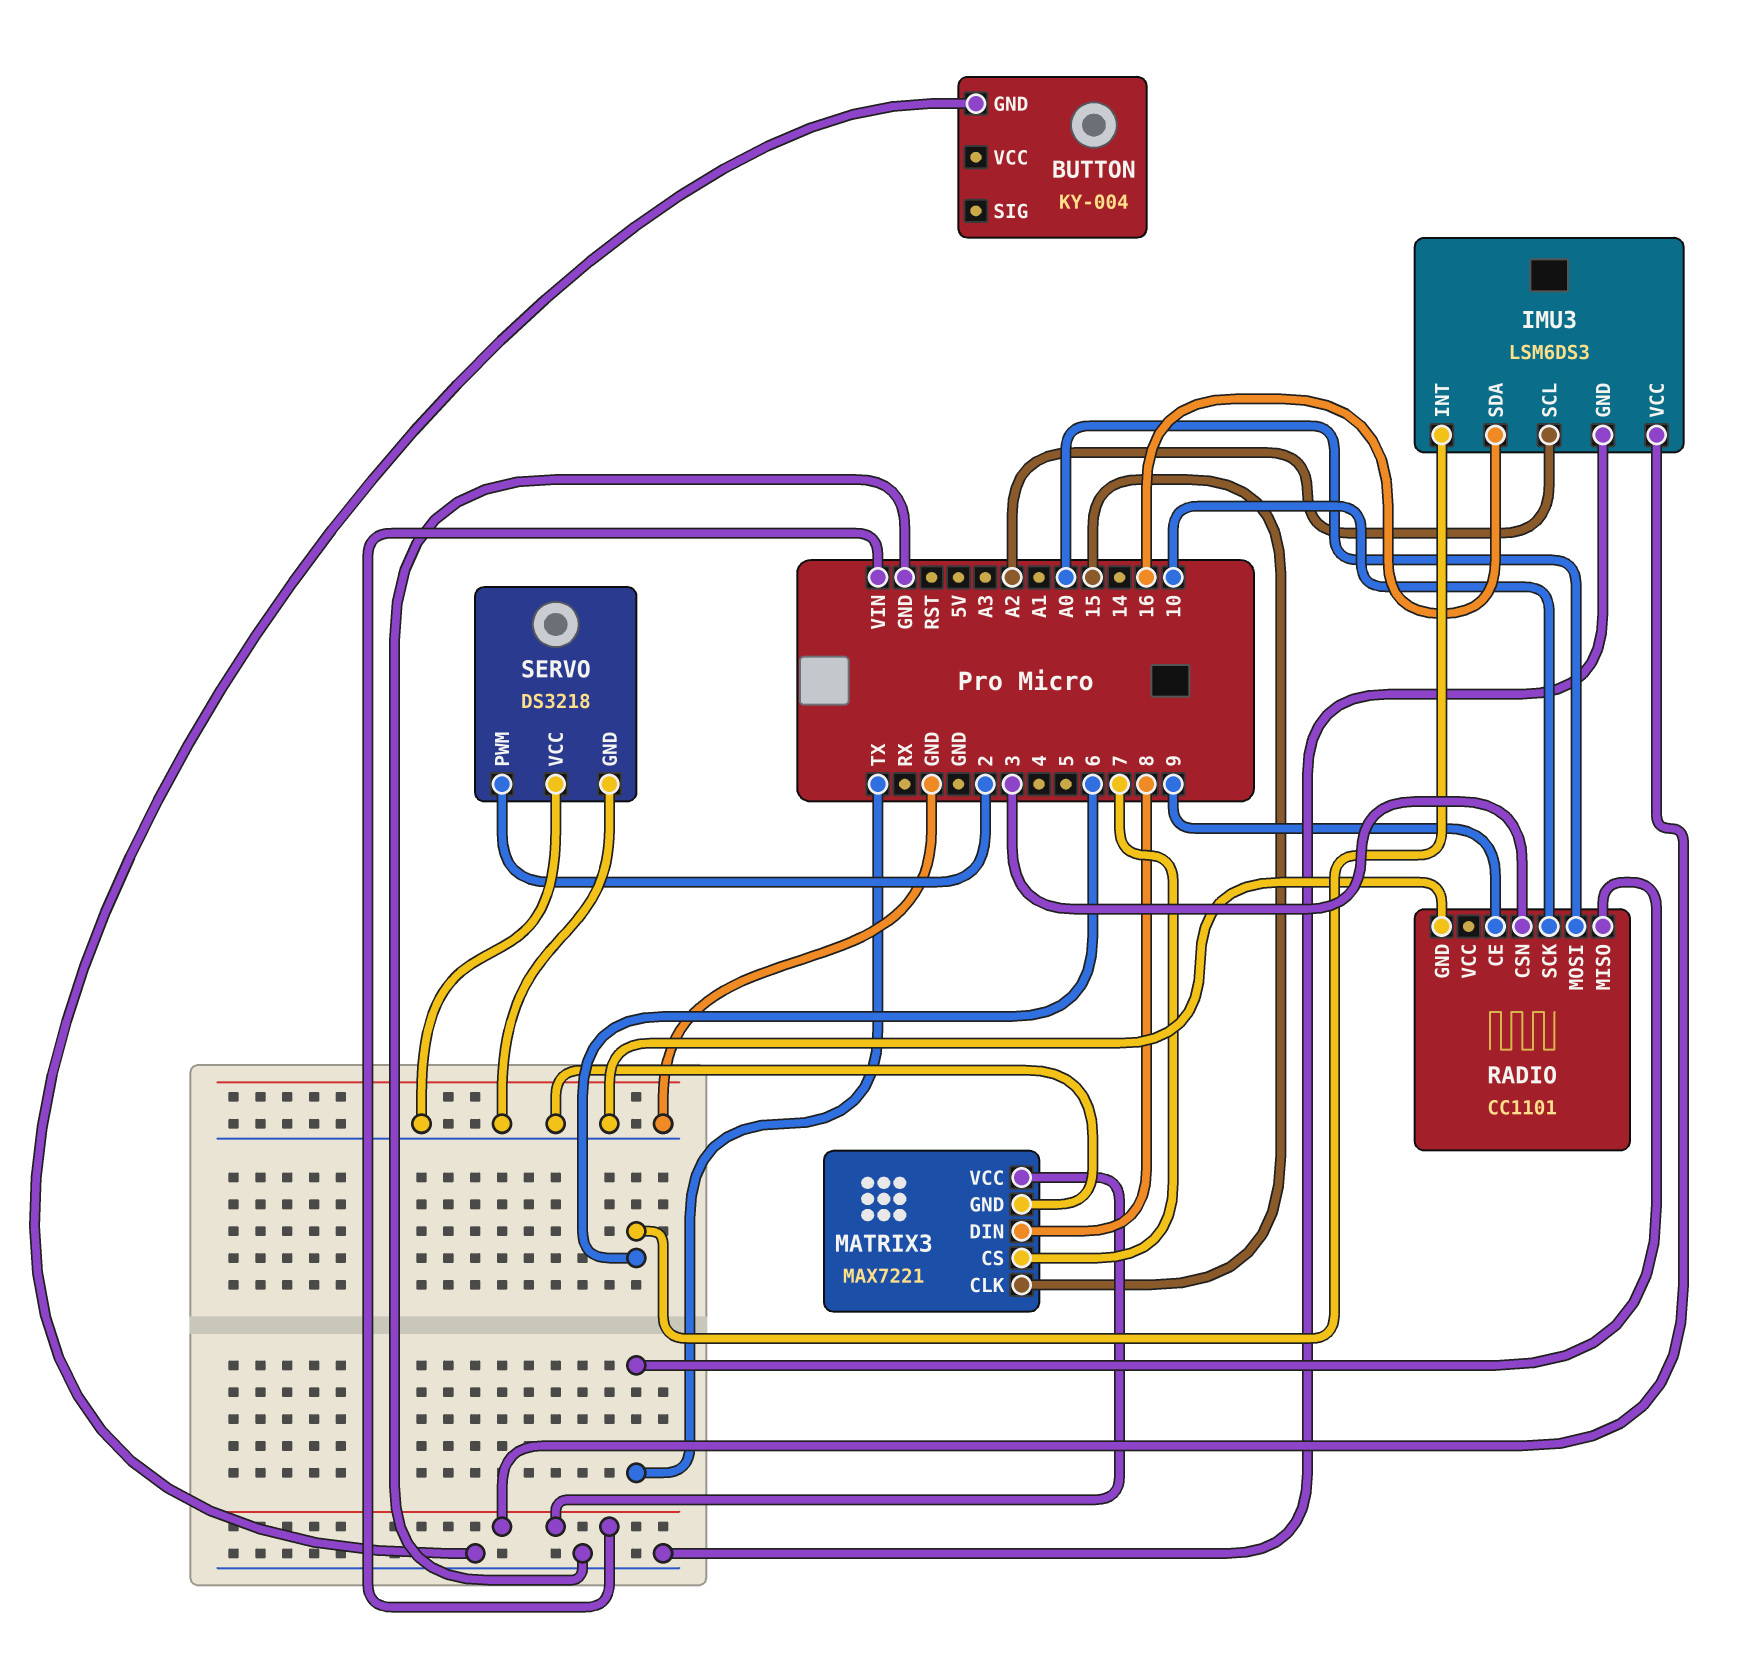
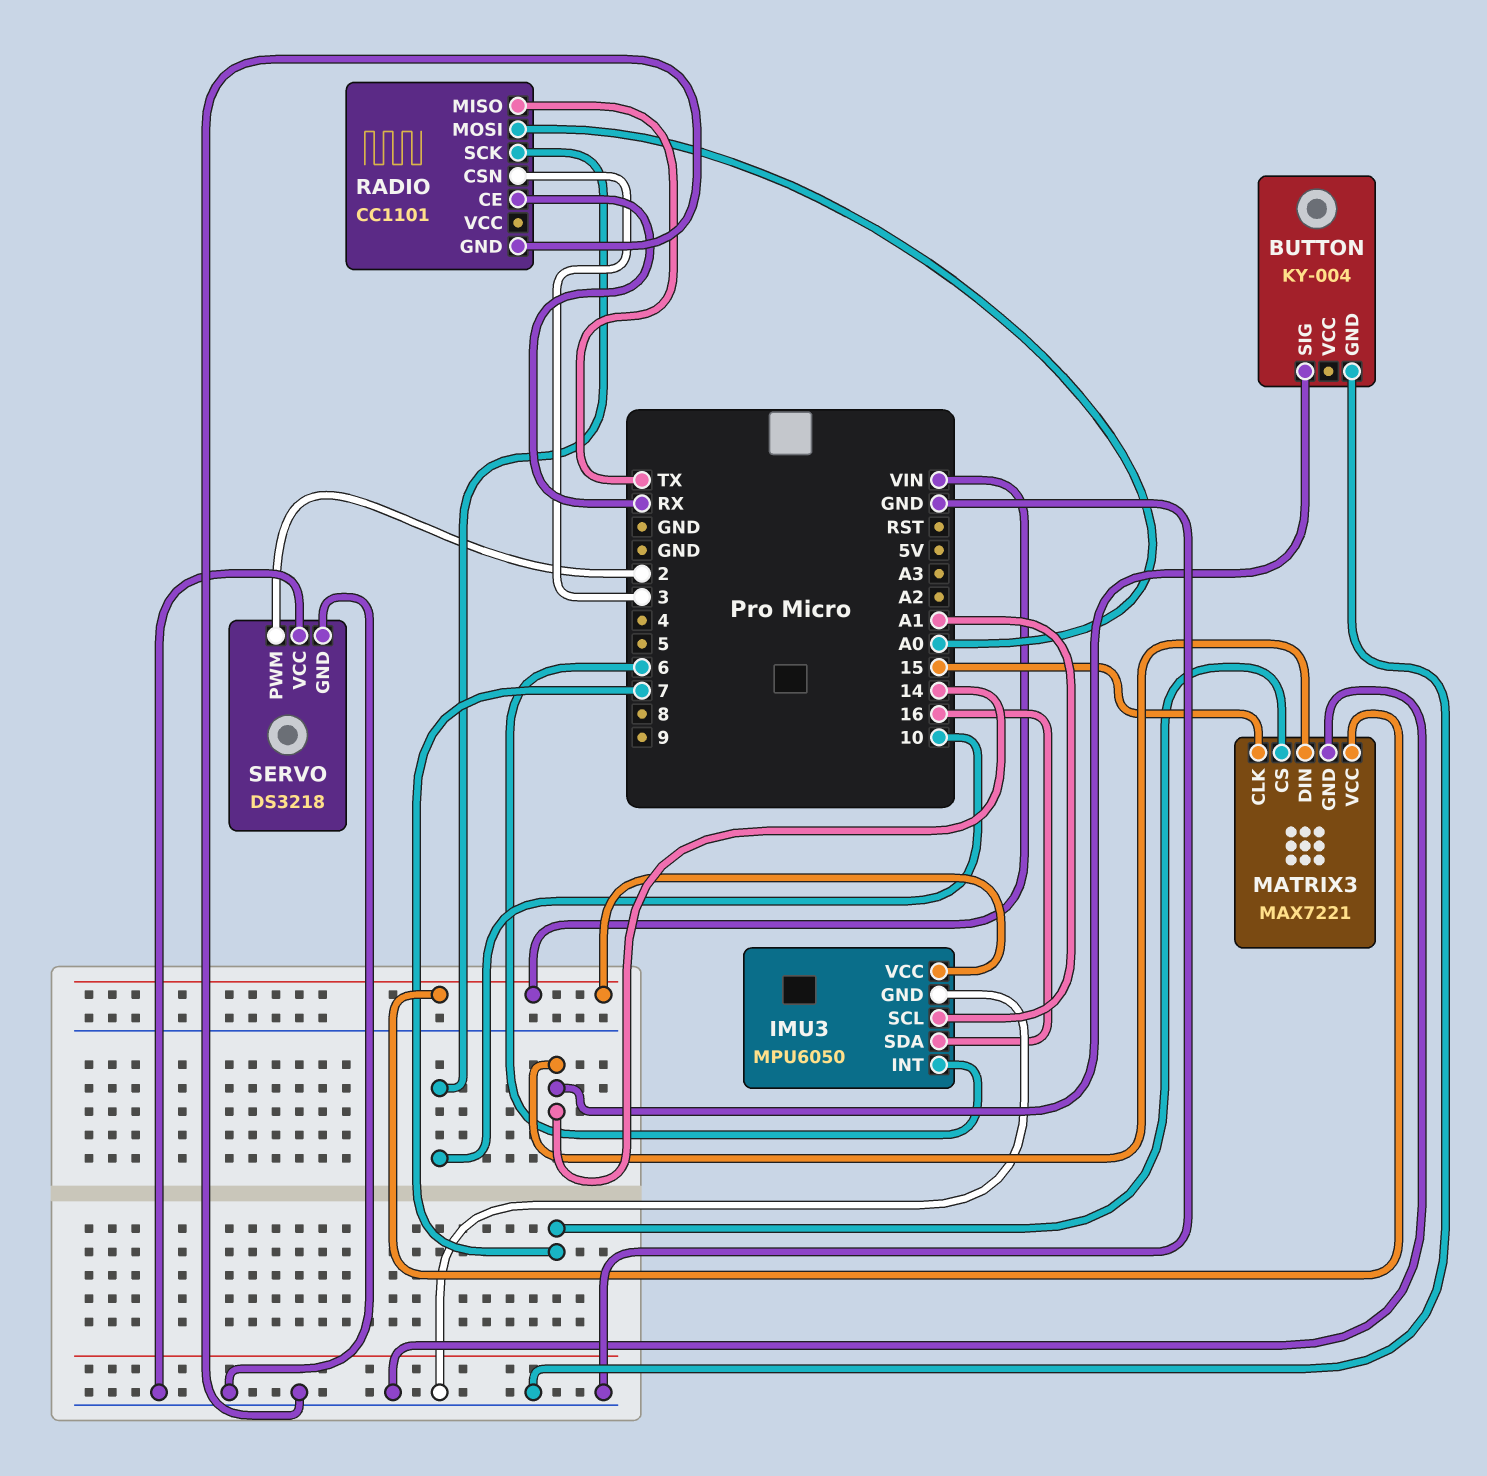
BUTTON pin SIG: none -> 14
IMU3: LSM6DS3 -> MPU6050
IMU3 pin SCL: A2 -> A1
MATRIX3 pin DIN: 8 -> 14
RADIO pin CE: 9 -> RX

